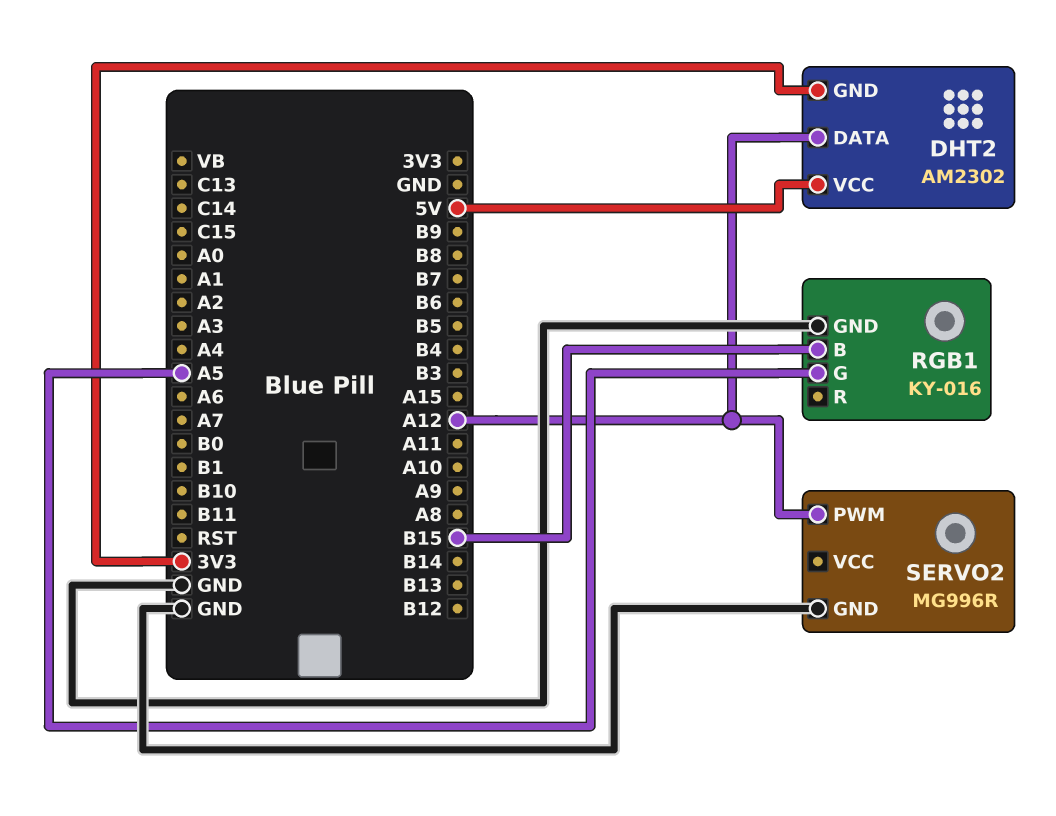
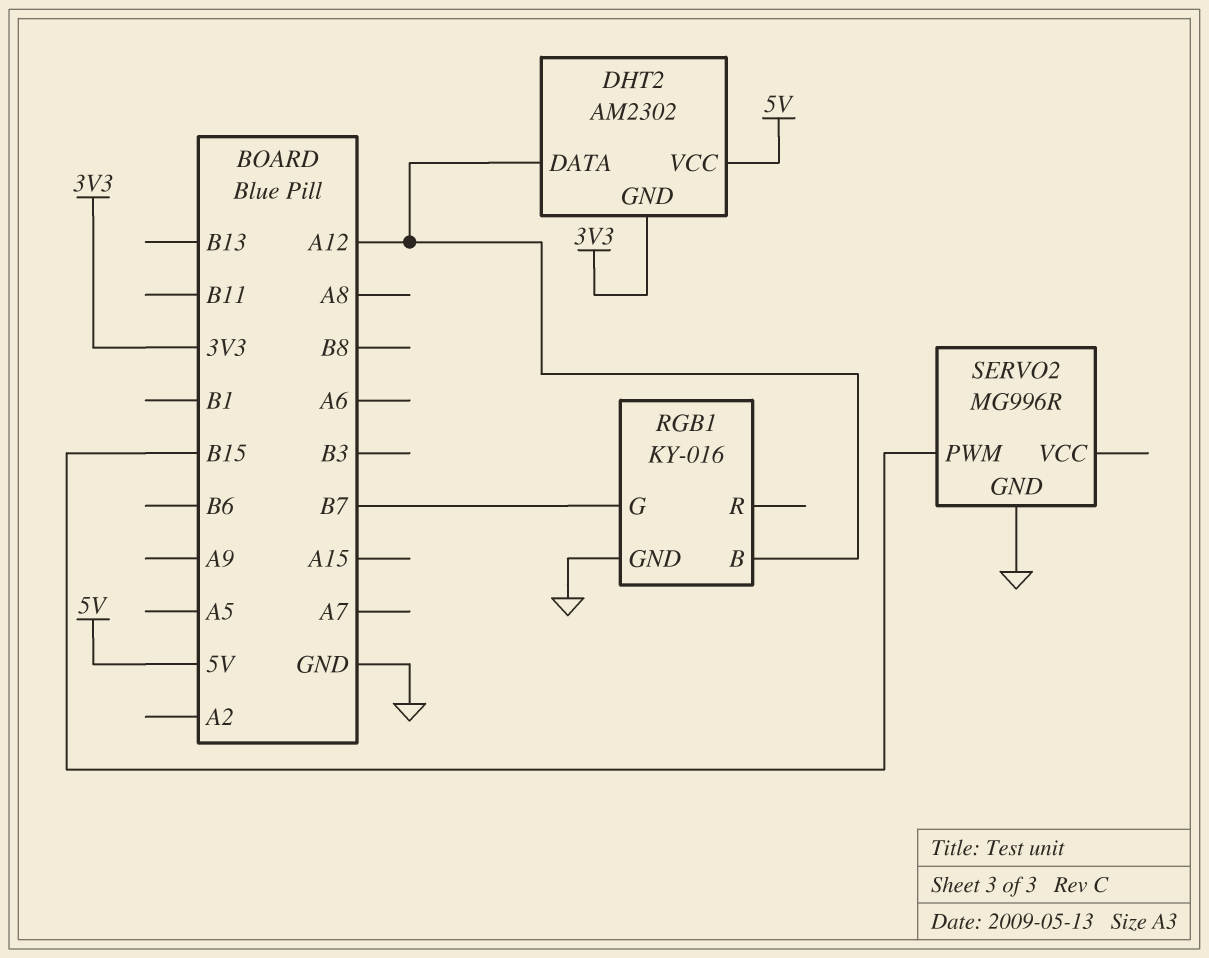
RGB1 pin B: B15 -> A12
RGB1 pin G: A5 -> B7
SERVO2 pin PWM: A12 -> B15

